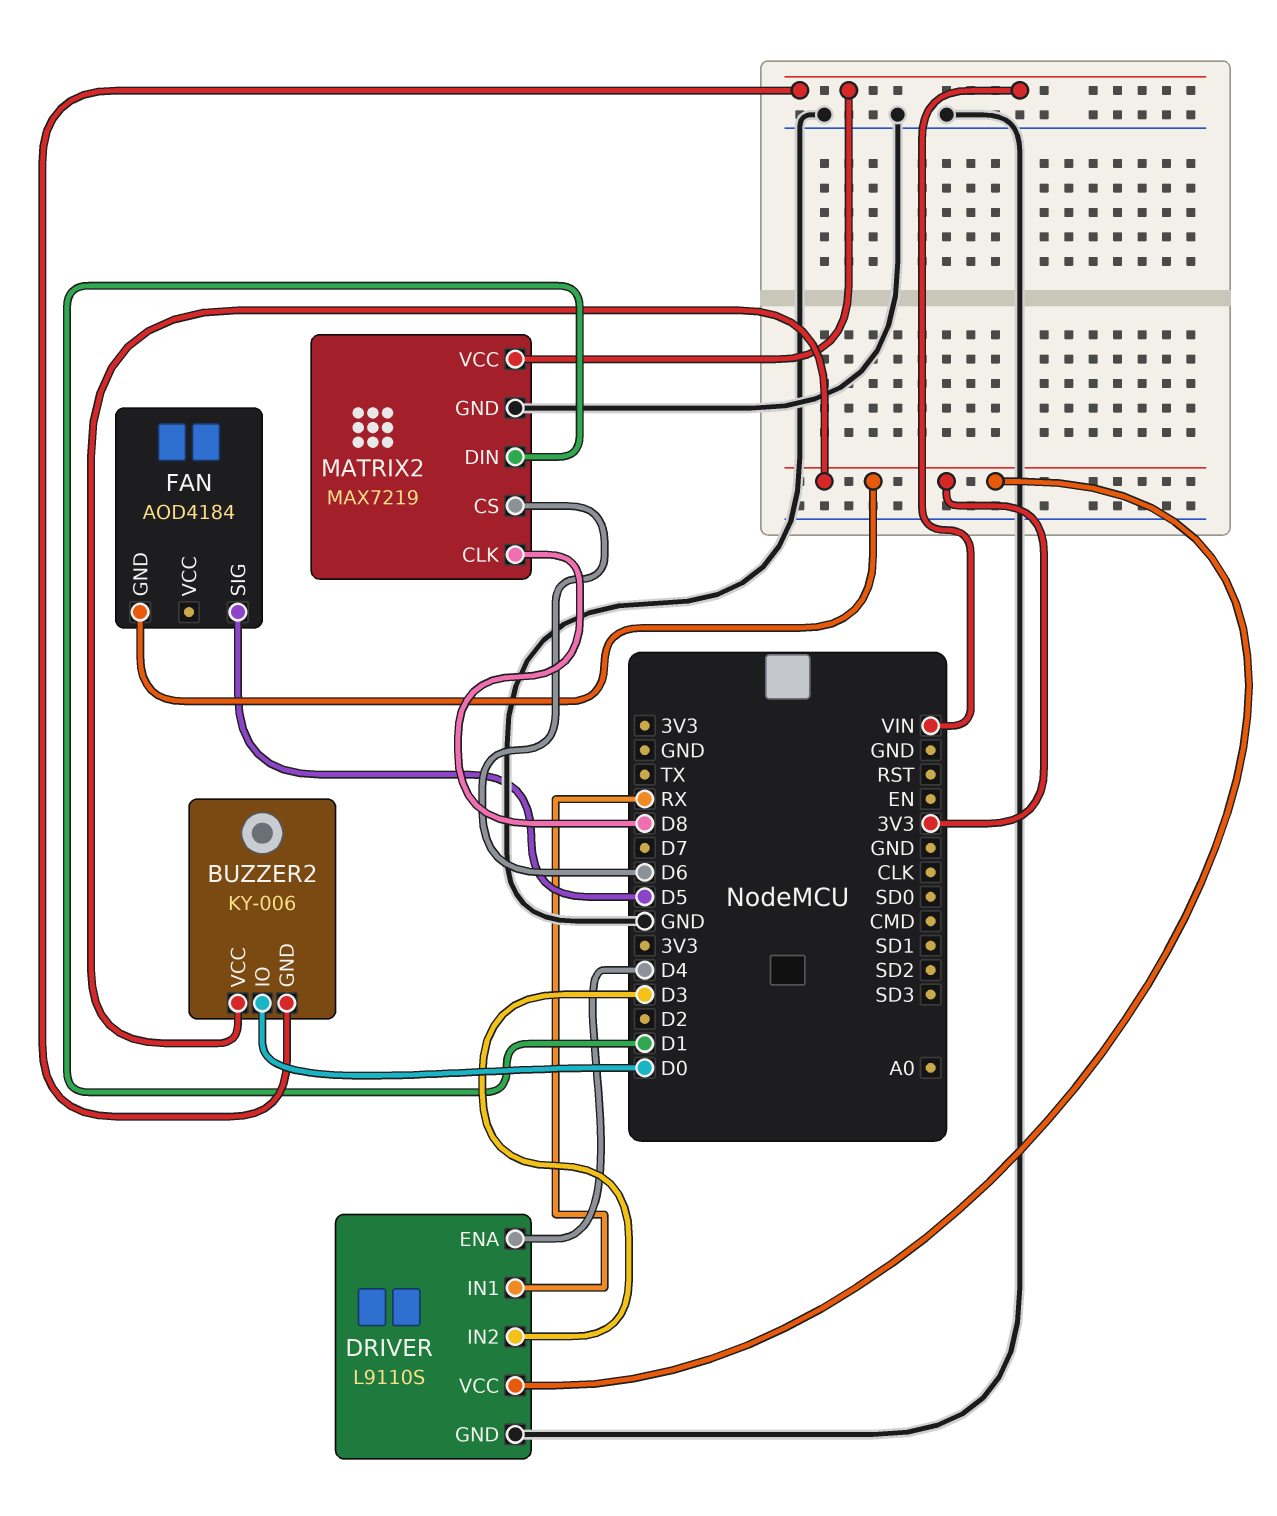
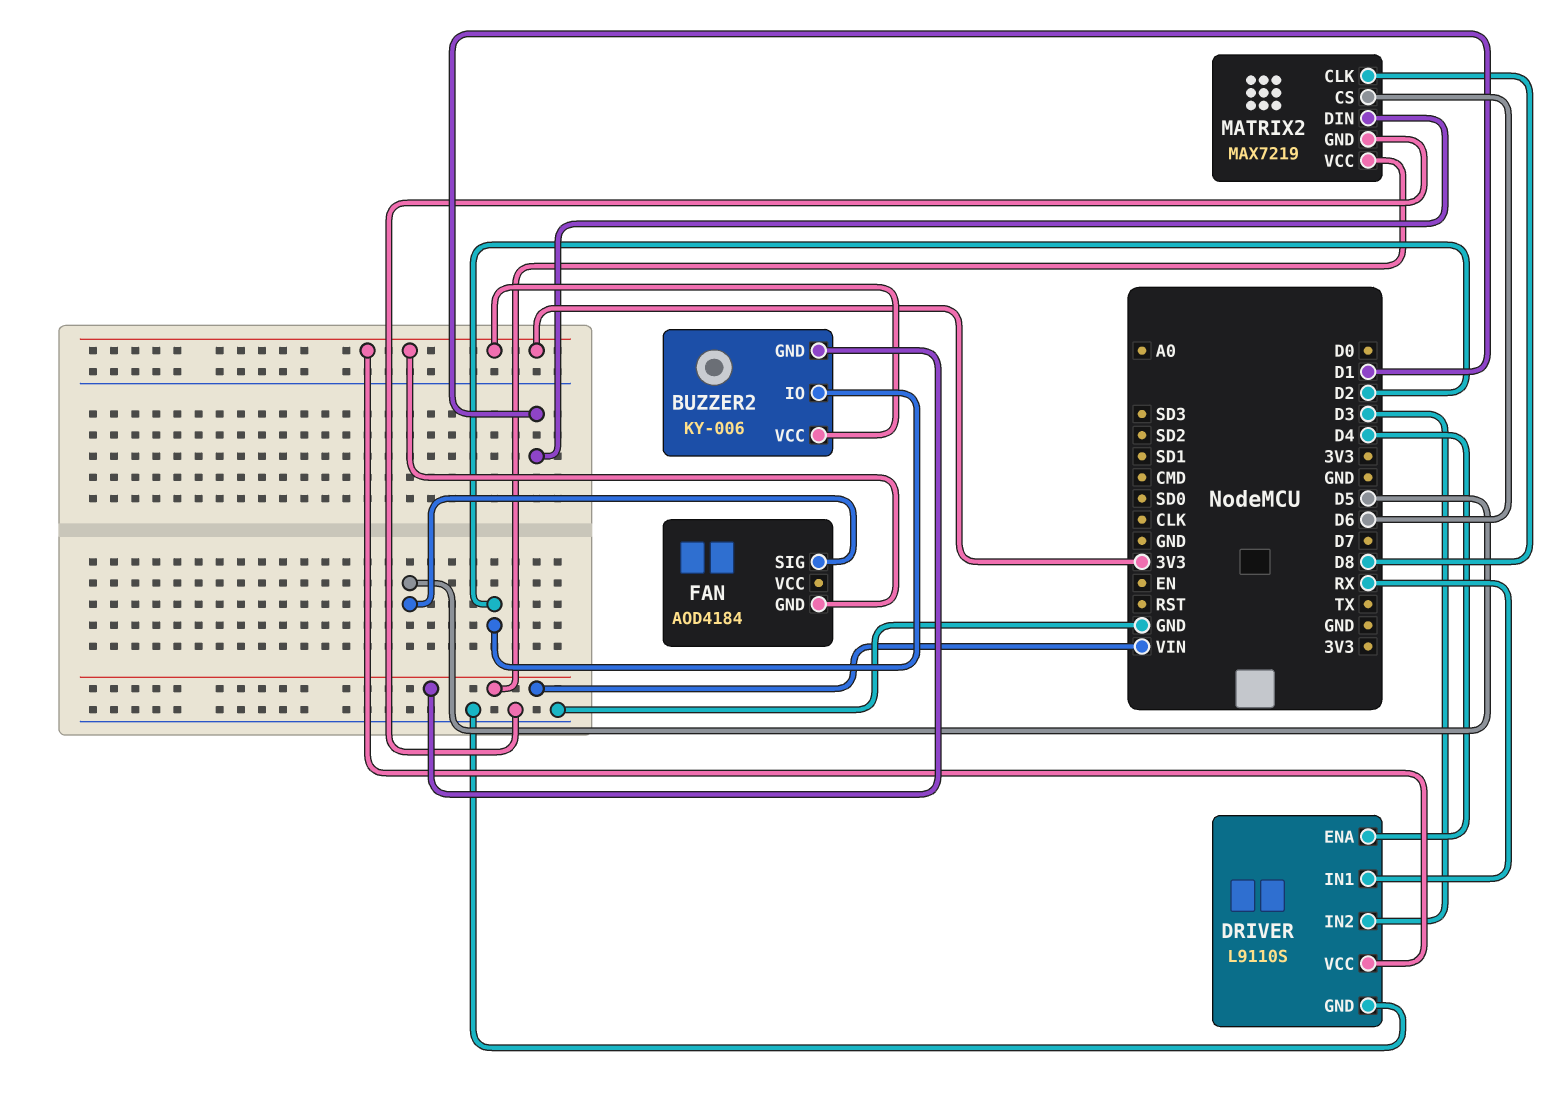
BUZZER2 pin IO: D0 -> D2

